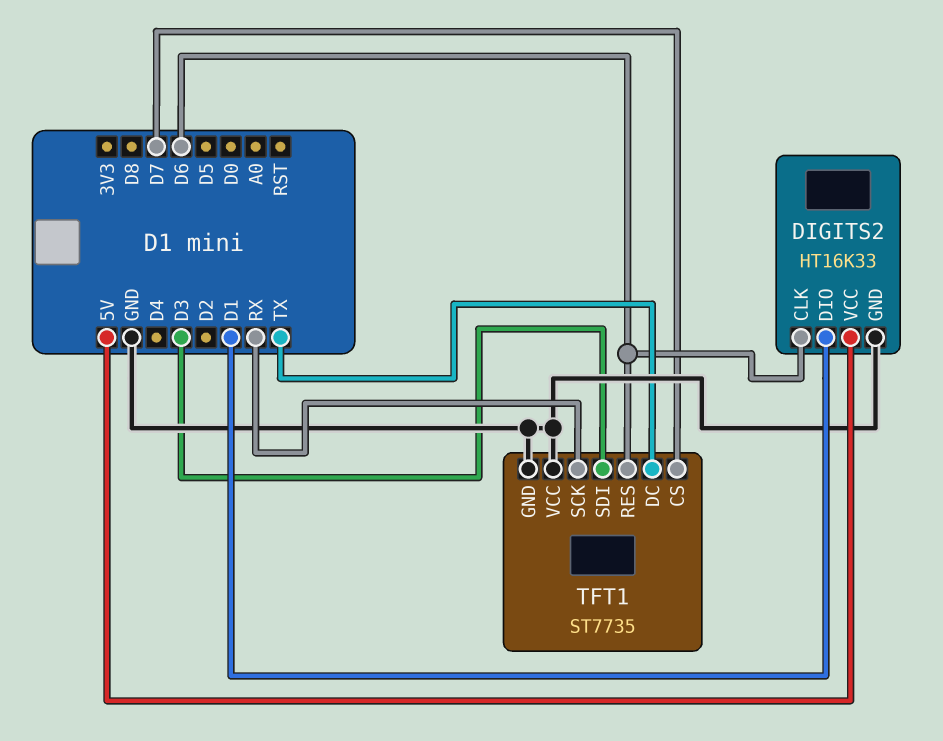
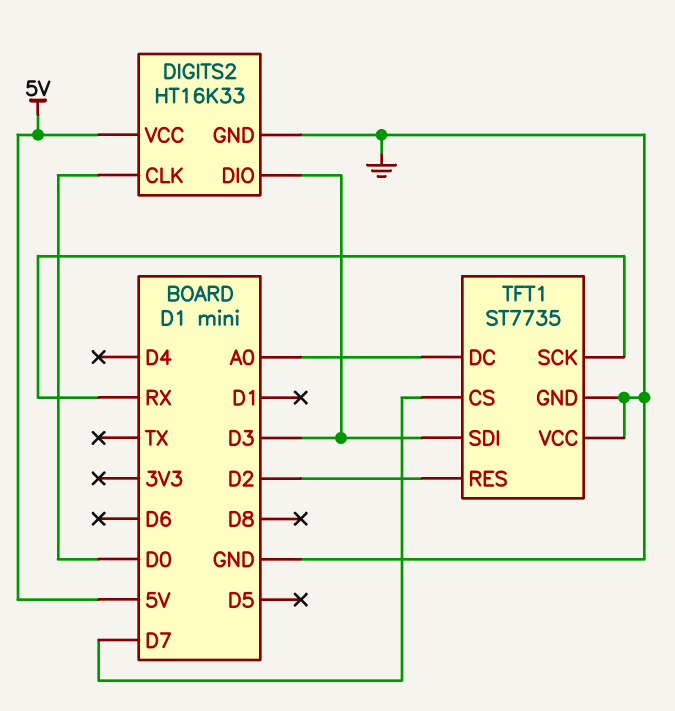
DIGITS2 pin CLK: D6 -> D0
DIGITS2 pin DIO: D1 -> D3
TFT1 pin DC: TX -> A0
TFT1 pin RES: D6 -> D2

